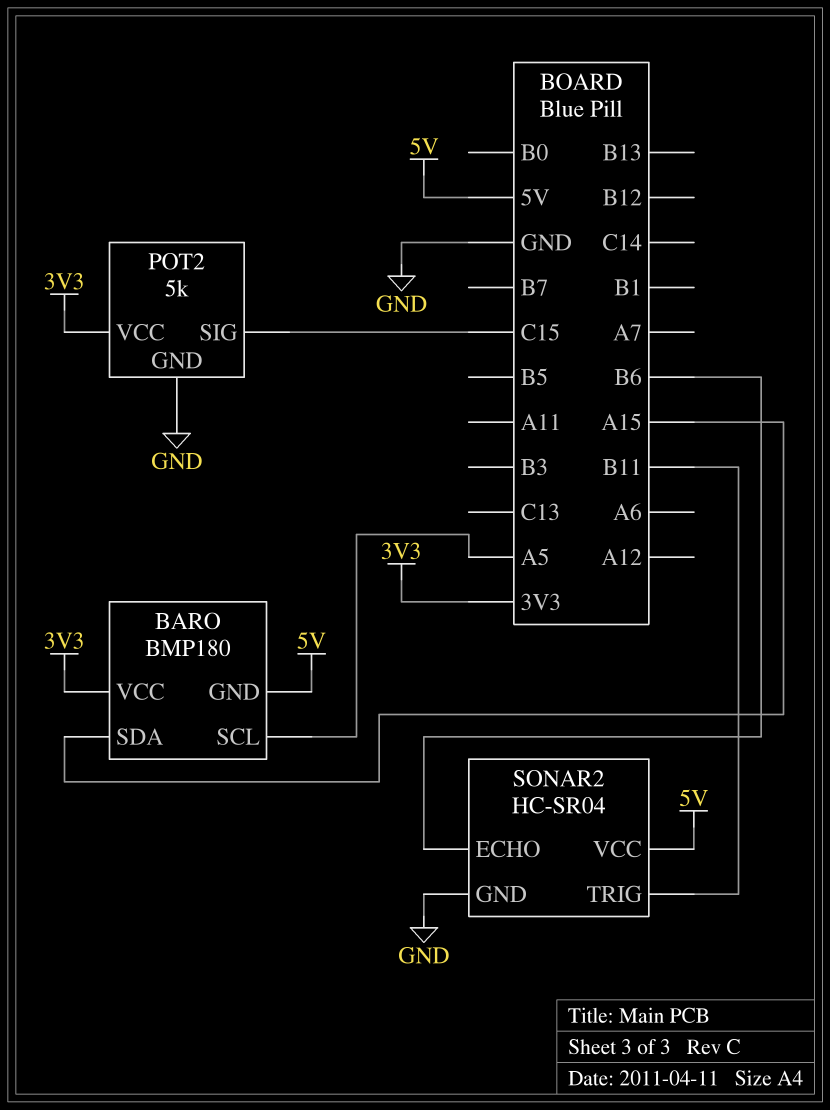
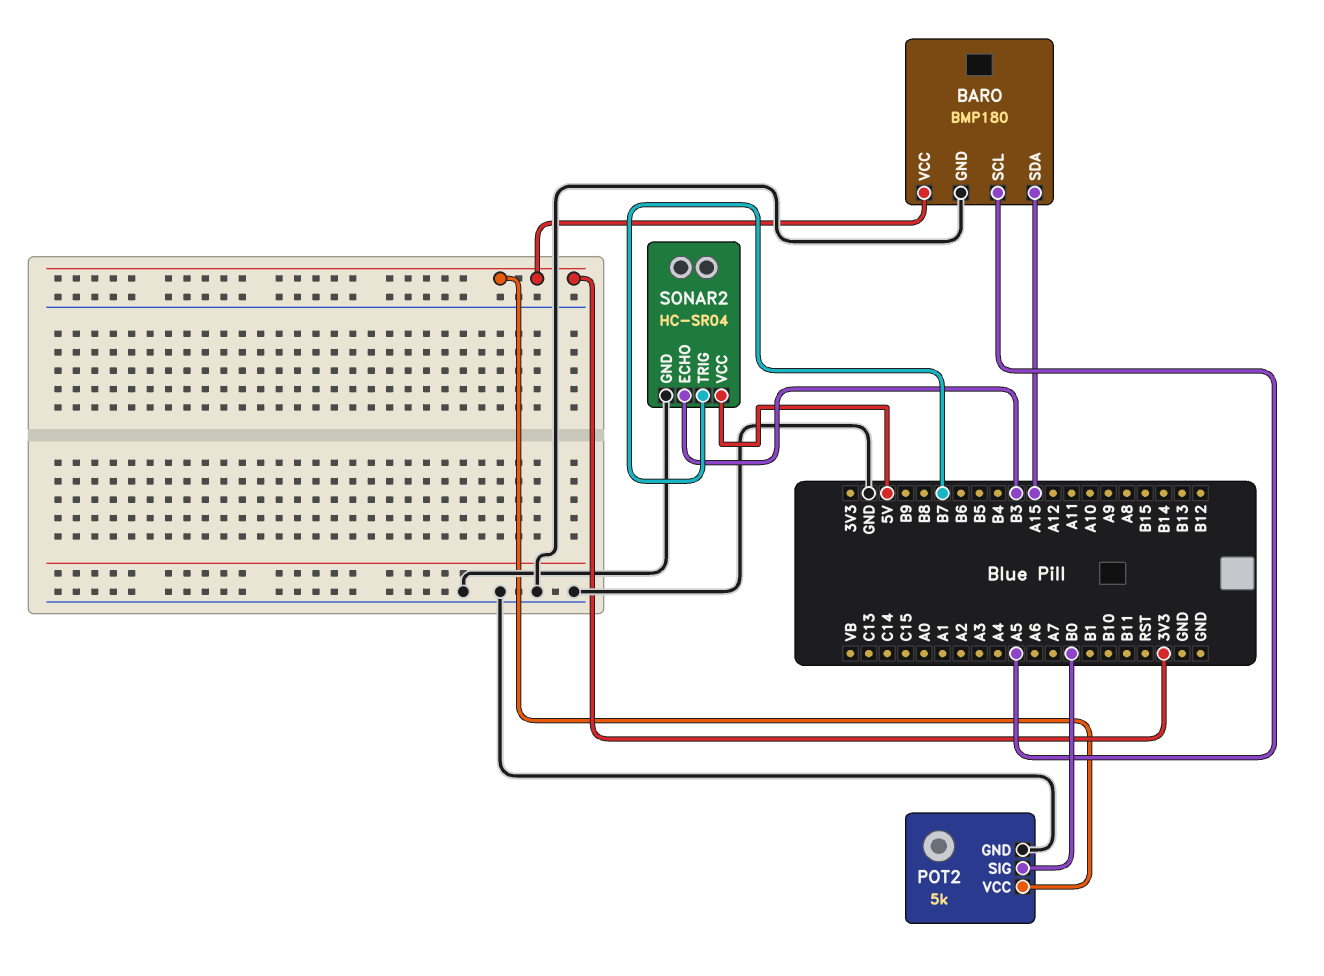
BARO pin GND: 5V -> GND
POT2 pin SIG: C15 -> B0
SONAR2 pin ECHO: B6 -> B3
SONAR2 pin TRIG: B11 -> B7

